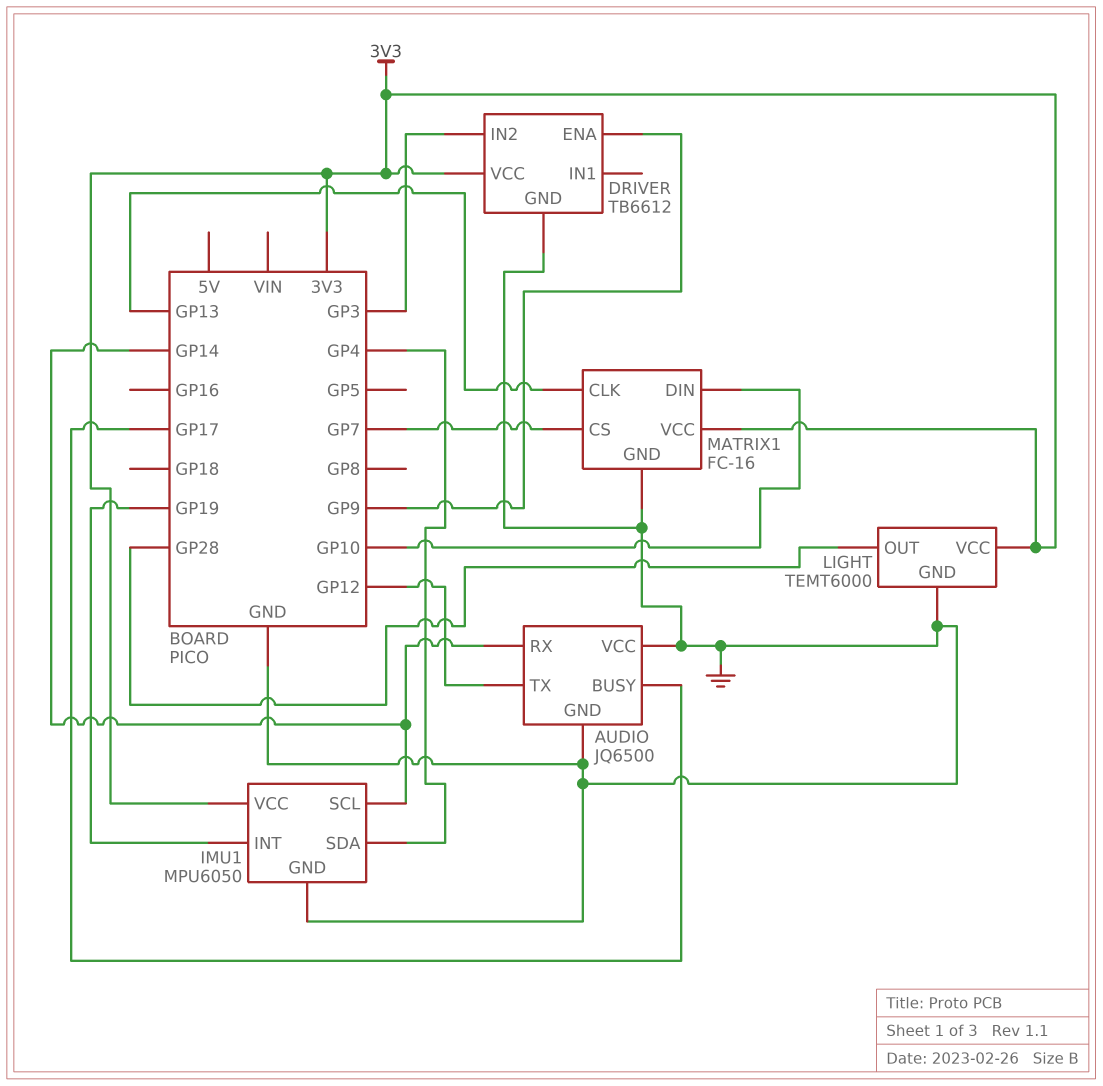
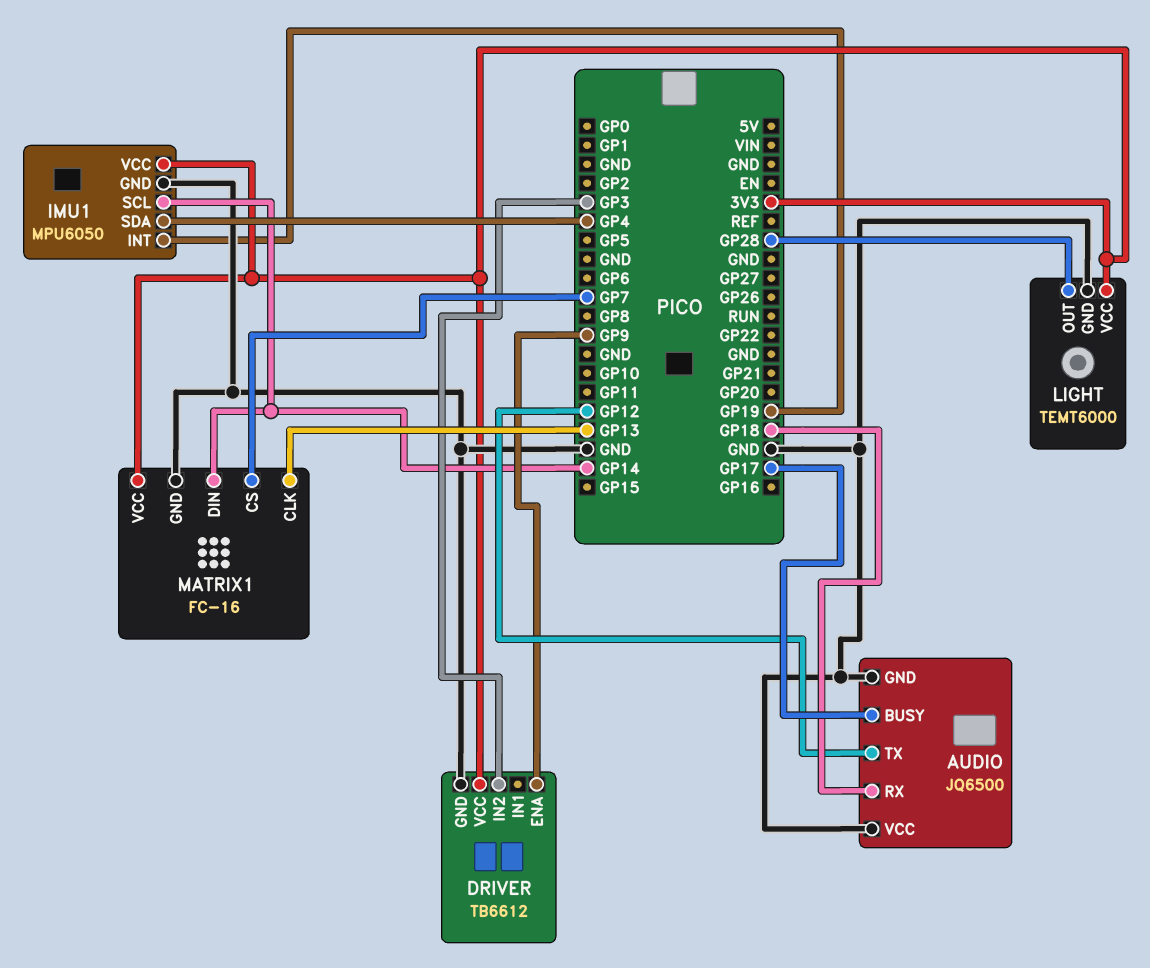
AUDIO pin RX: GP14 -> GP18
MATRIX1 pin DIN: GP10 -> GP14

